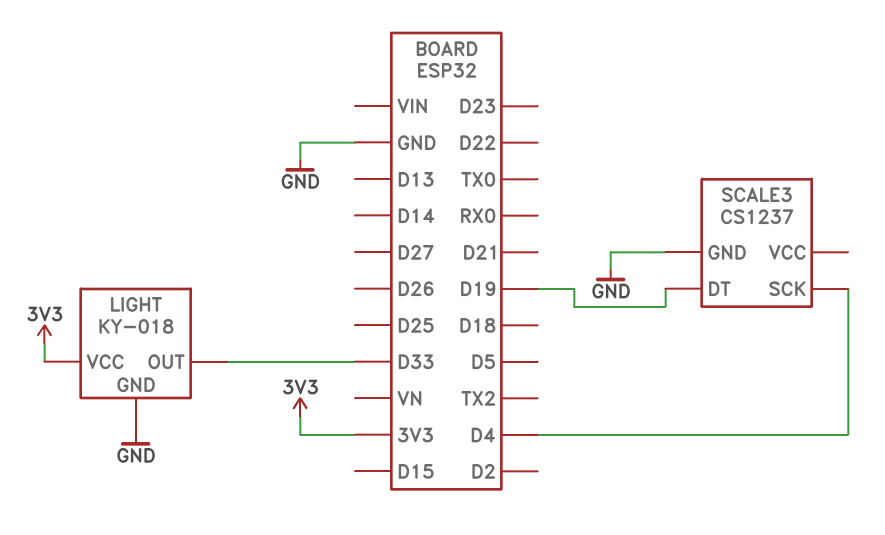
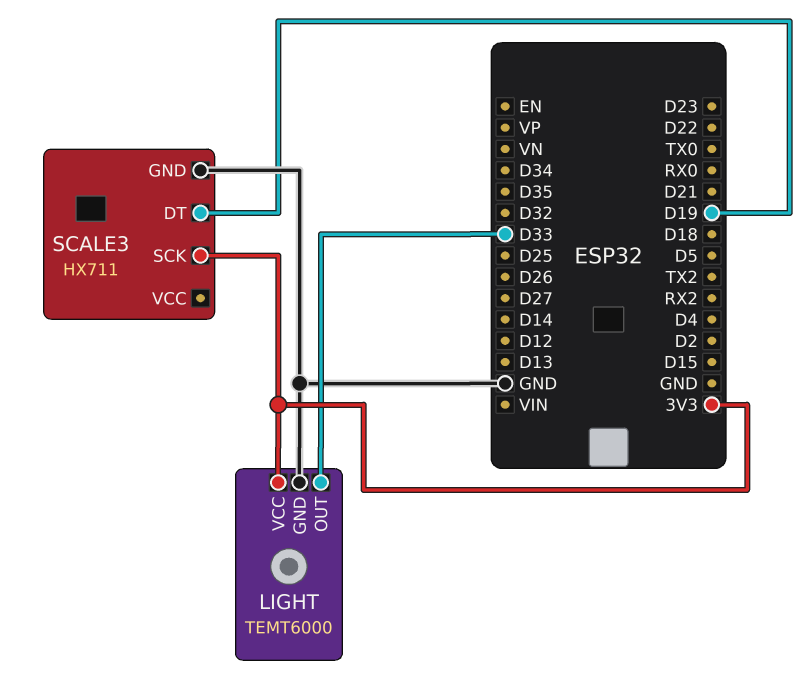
LIGHT: KY-018 -> TEMT6000
SCALE3: CS1237 -> HX711
SCALE3 pin SCK: D4 -> 3V3

